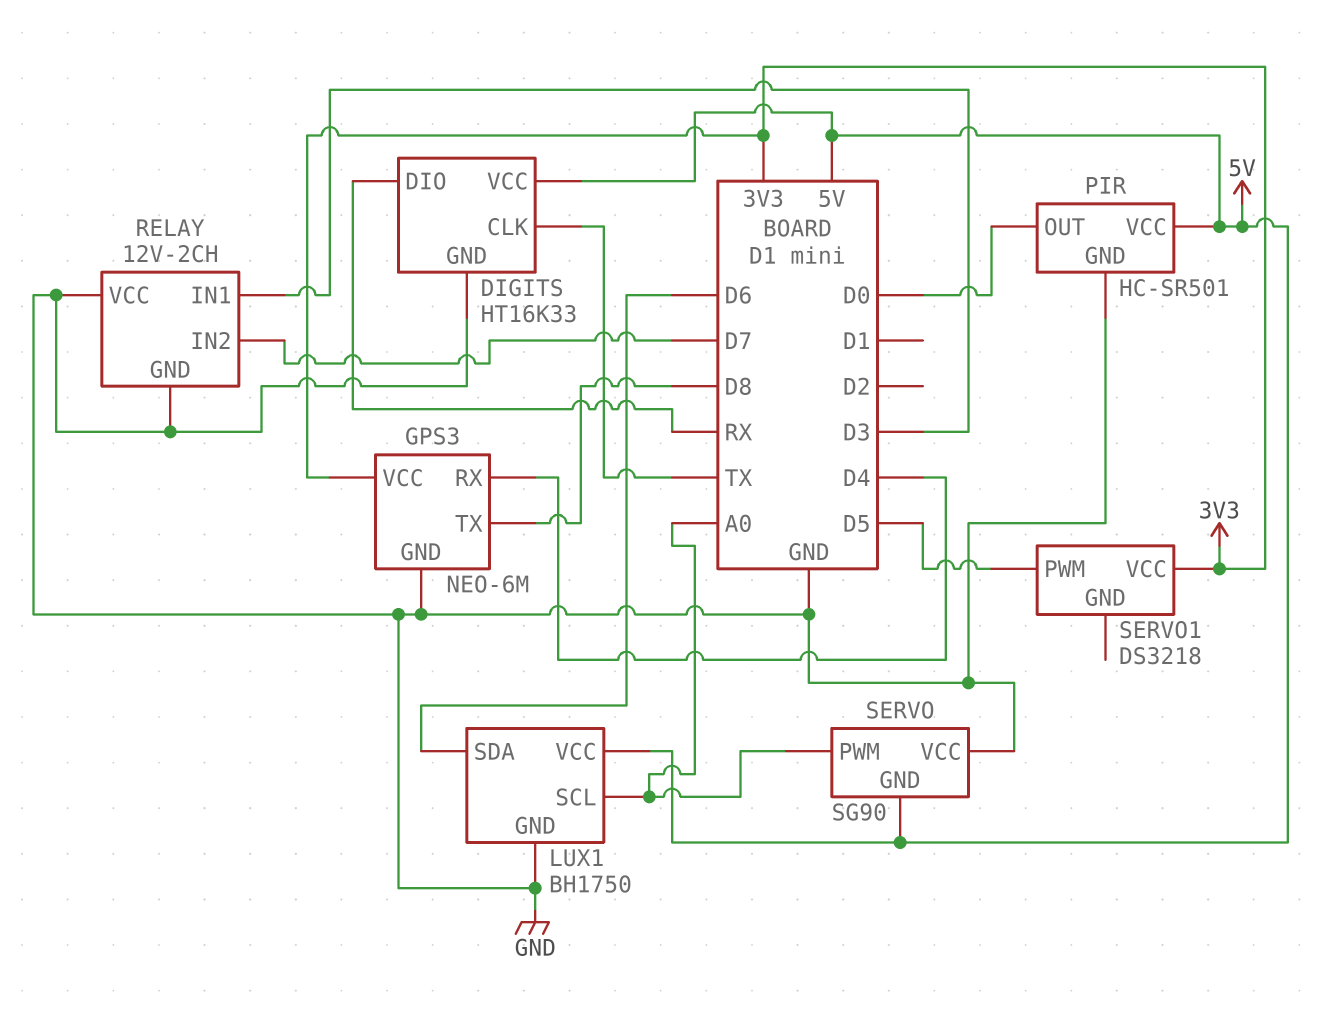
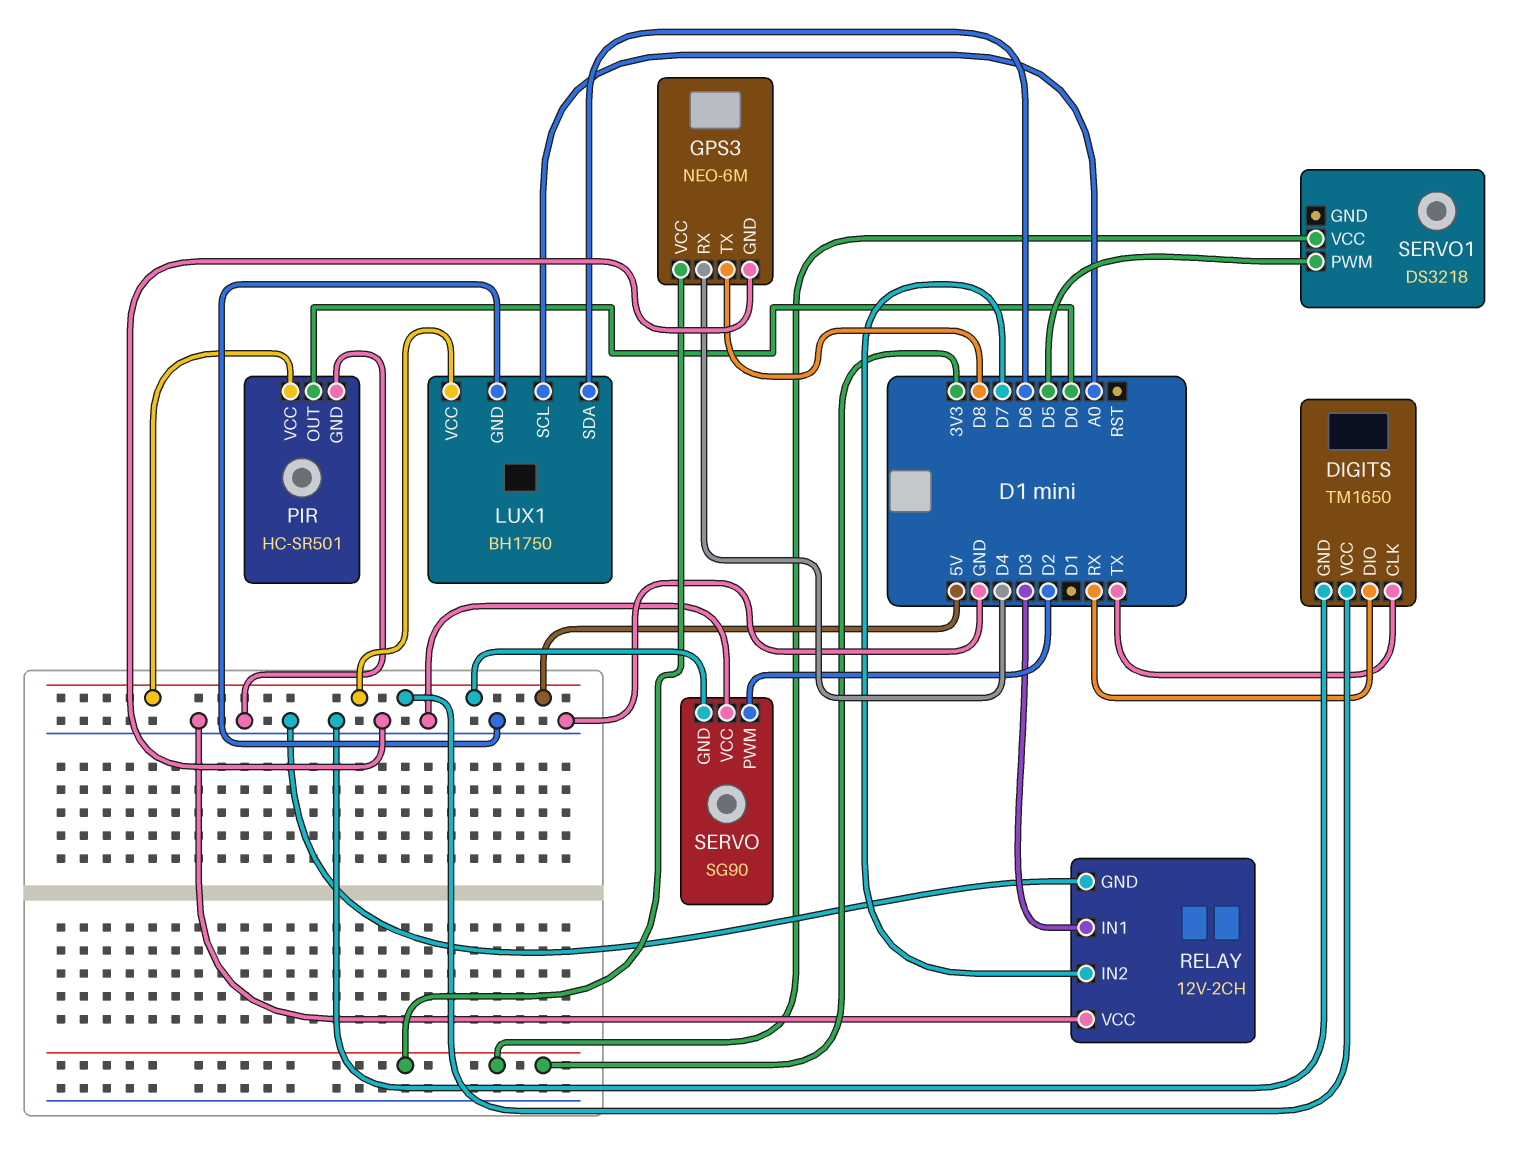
DIGITS: HT16K33 -> TM1650
SERVO pin PWM: A0 -> D2

